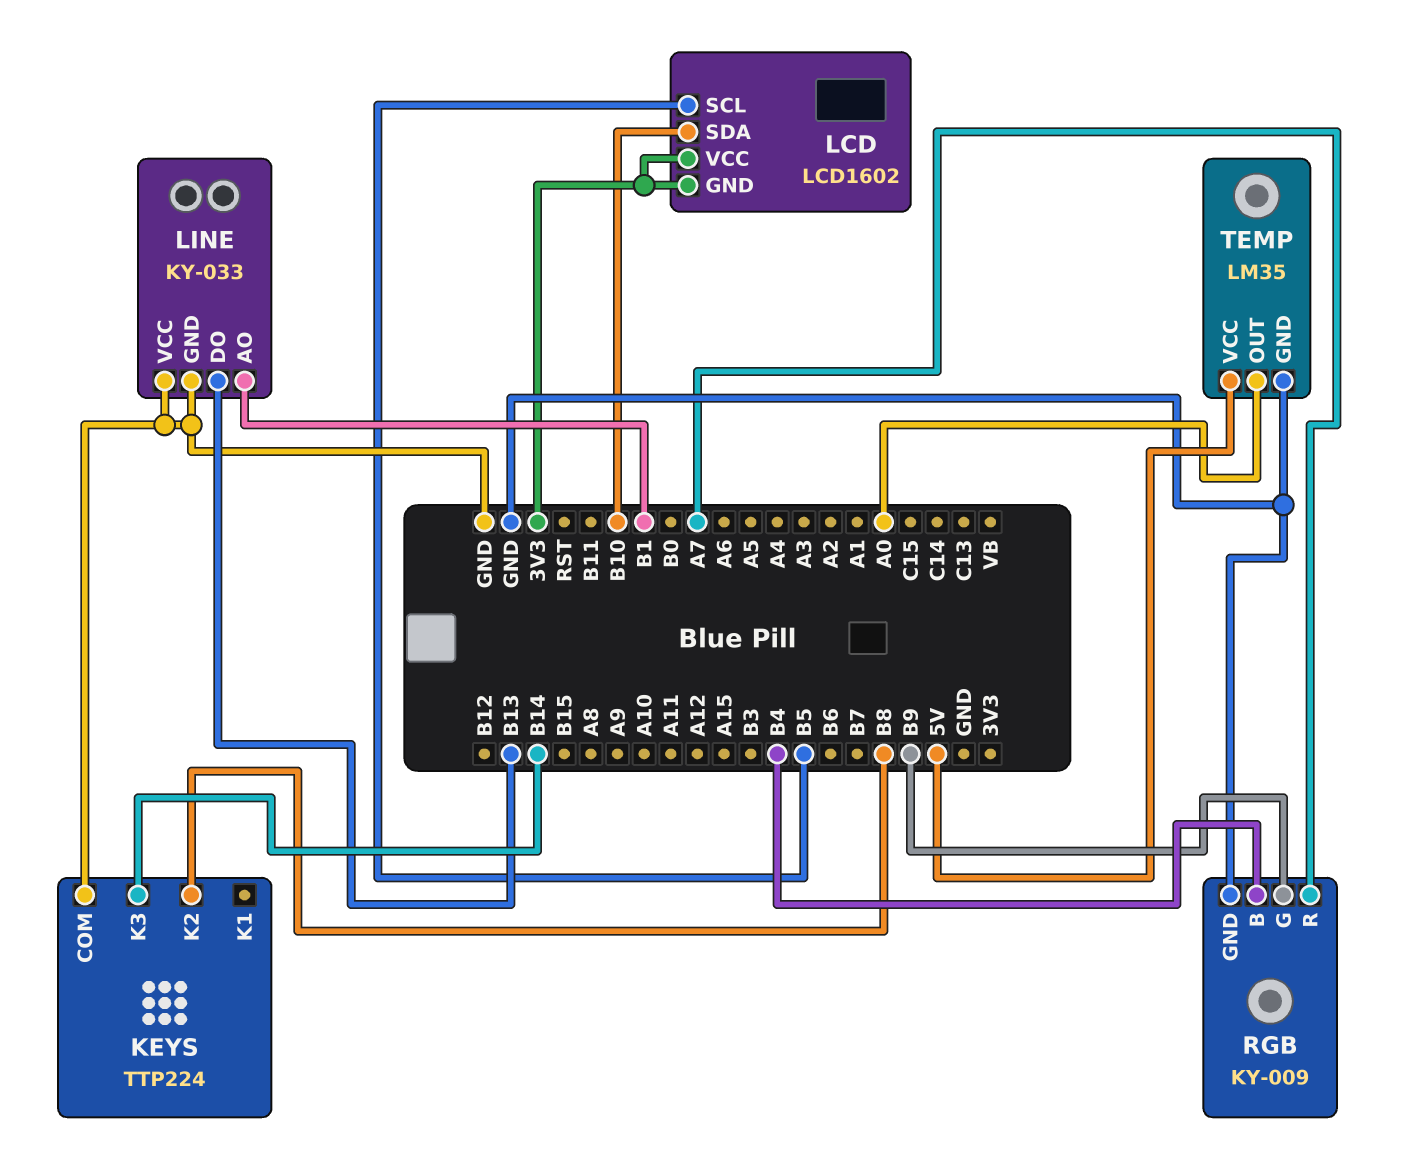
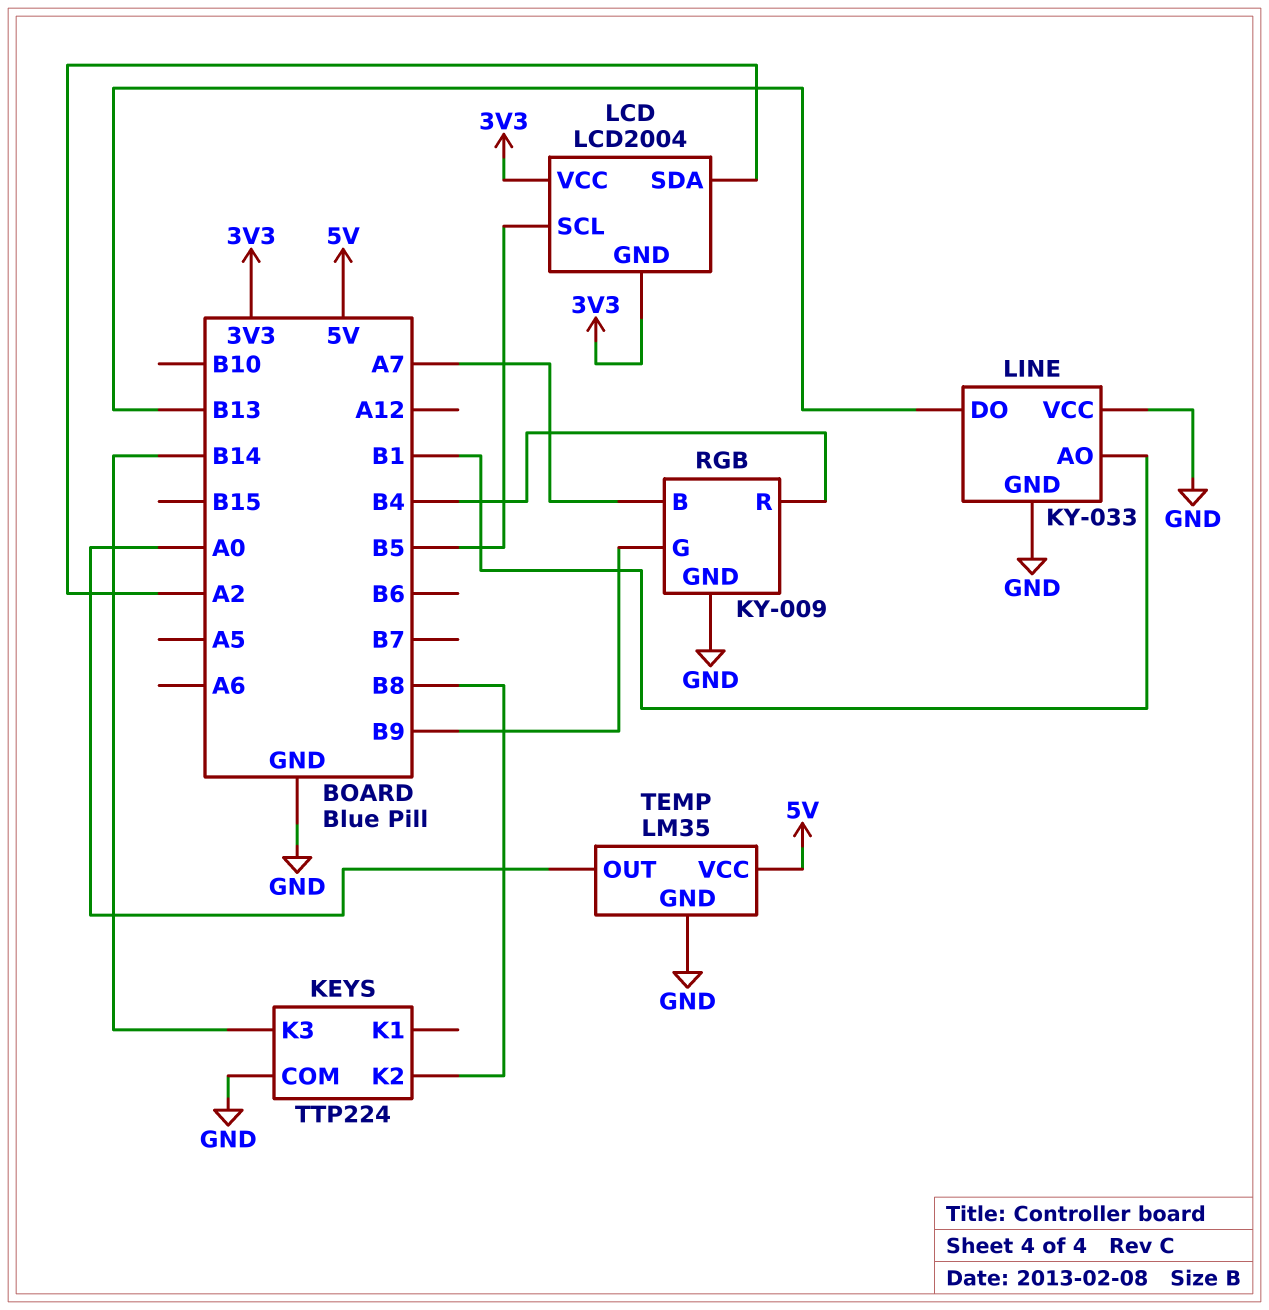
LCD: LCD1602 -> LCD2004
LCD pin SDA: B10 -> A2
RGB pin B: B4 -> A7
RGB pin R: A7 -> B4

